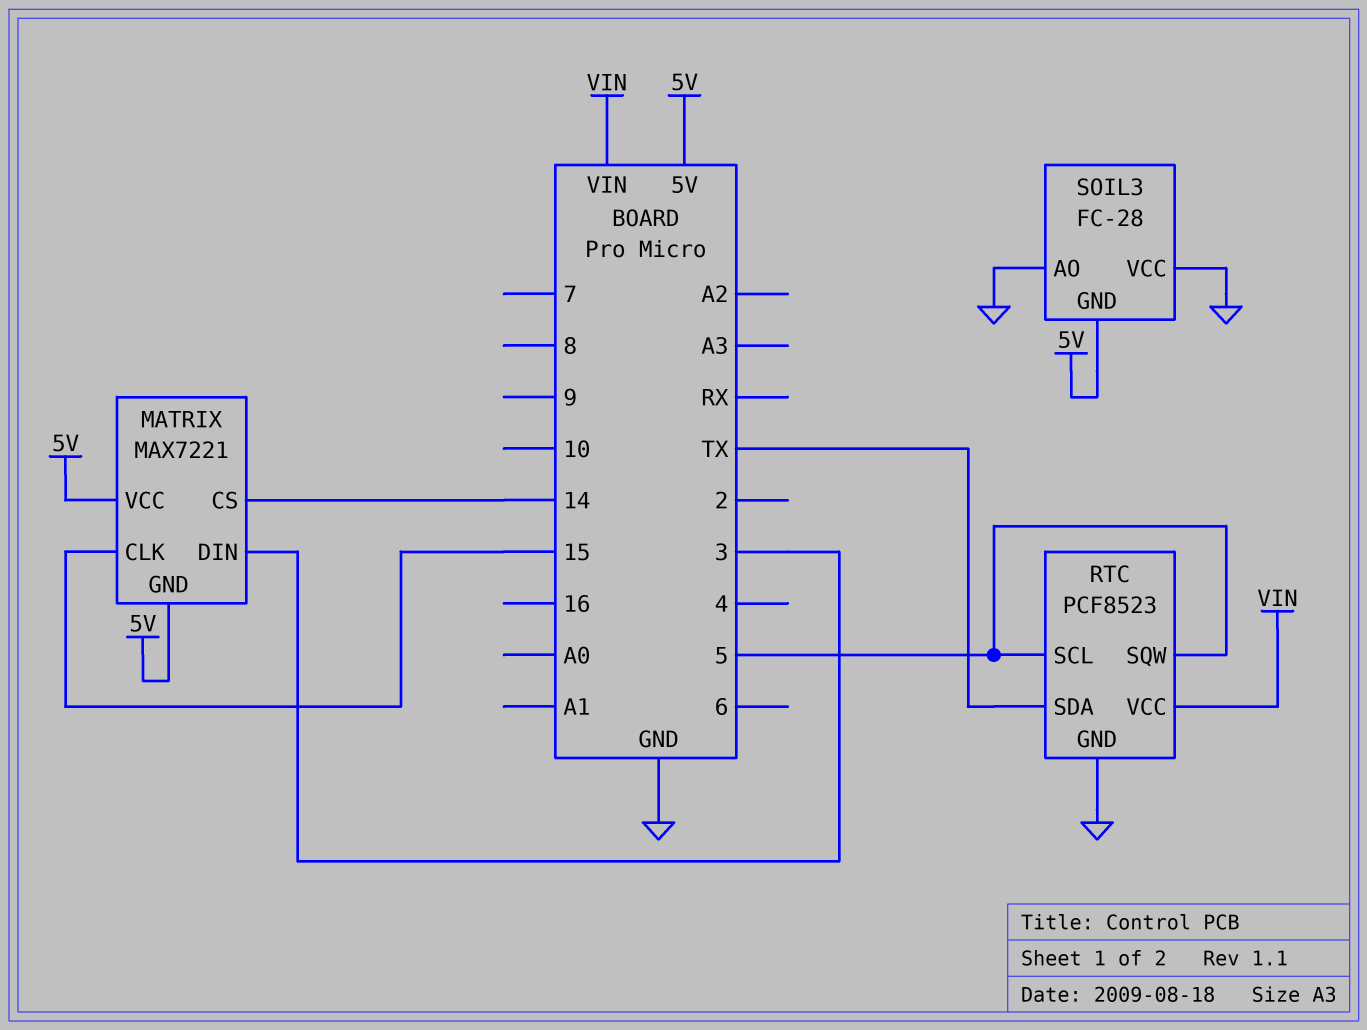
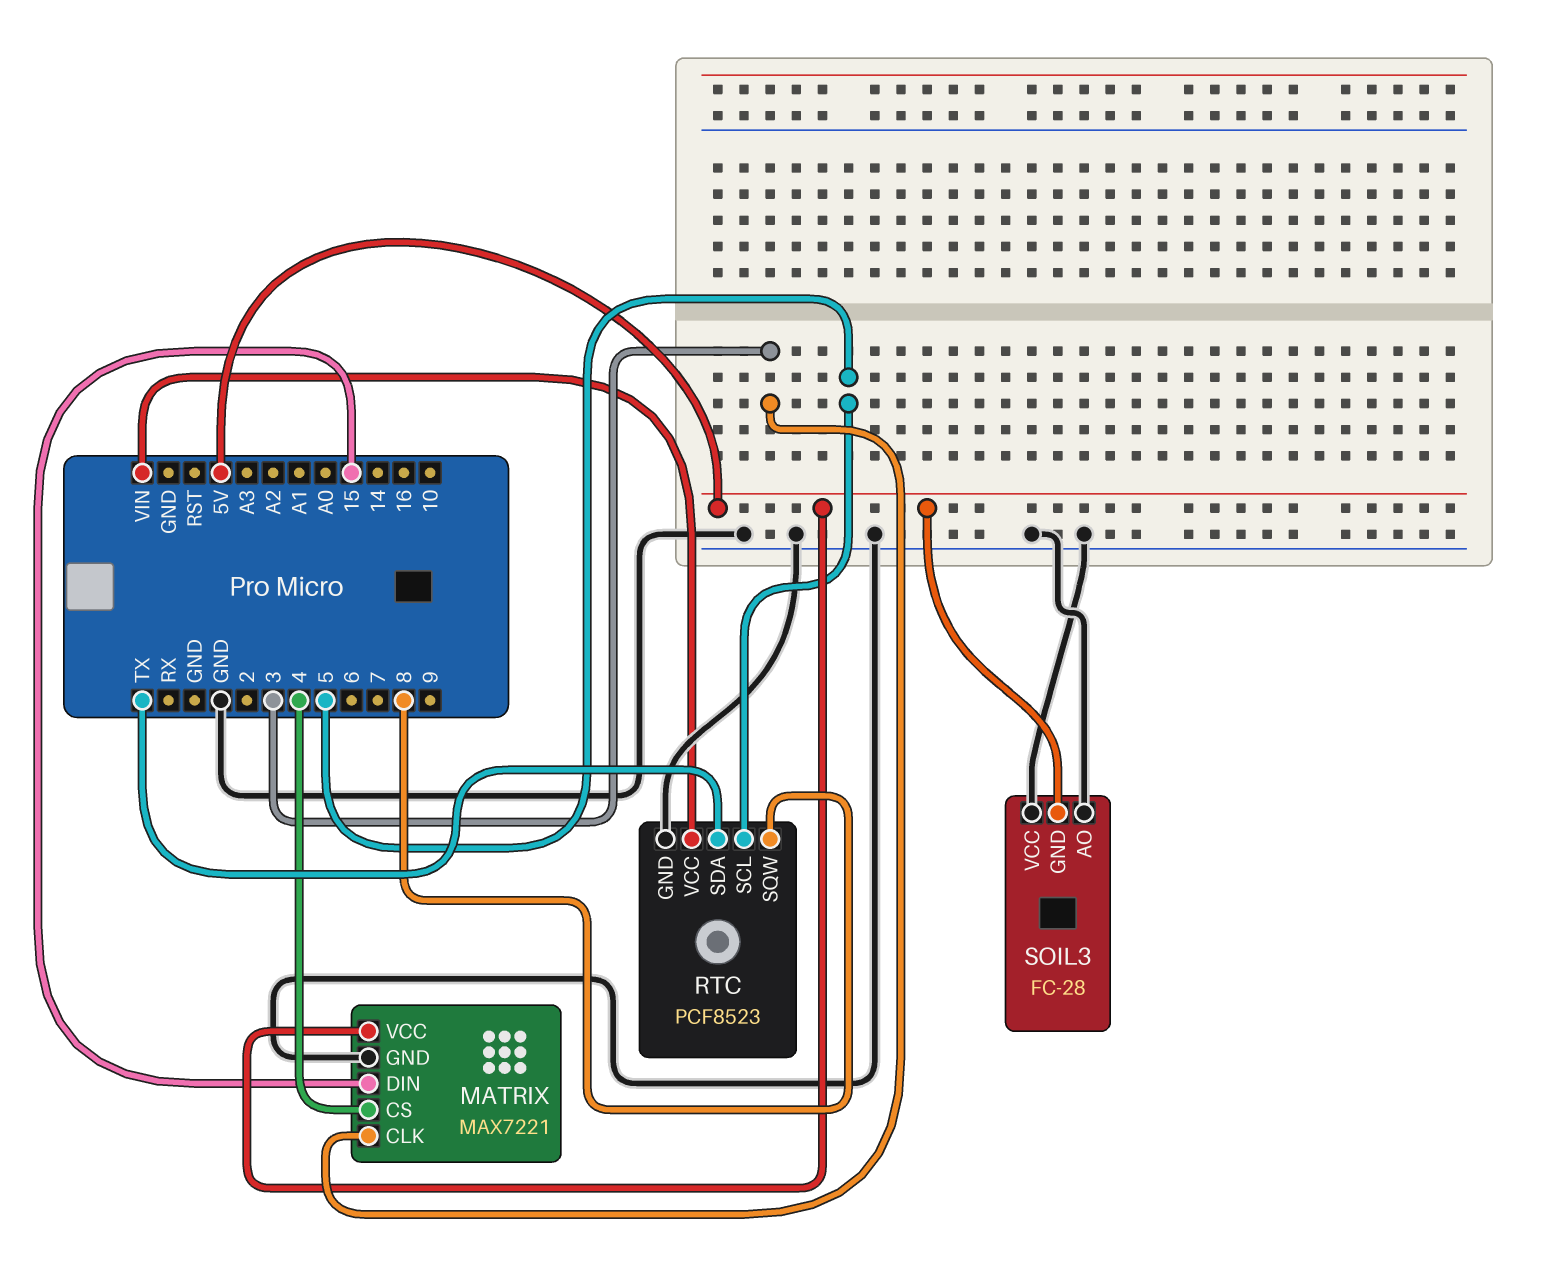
MATRIX pin CLK: 15 -> 3
MATRIX pin CS: 14 -> 4
MATRIX pin DIN: 3 -> 15
MATRIX pin GND: 5V -> GND
RTC pin SQW: 5 -> 8

